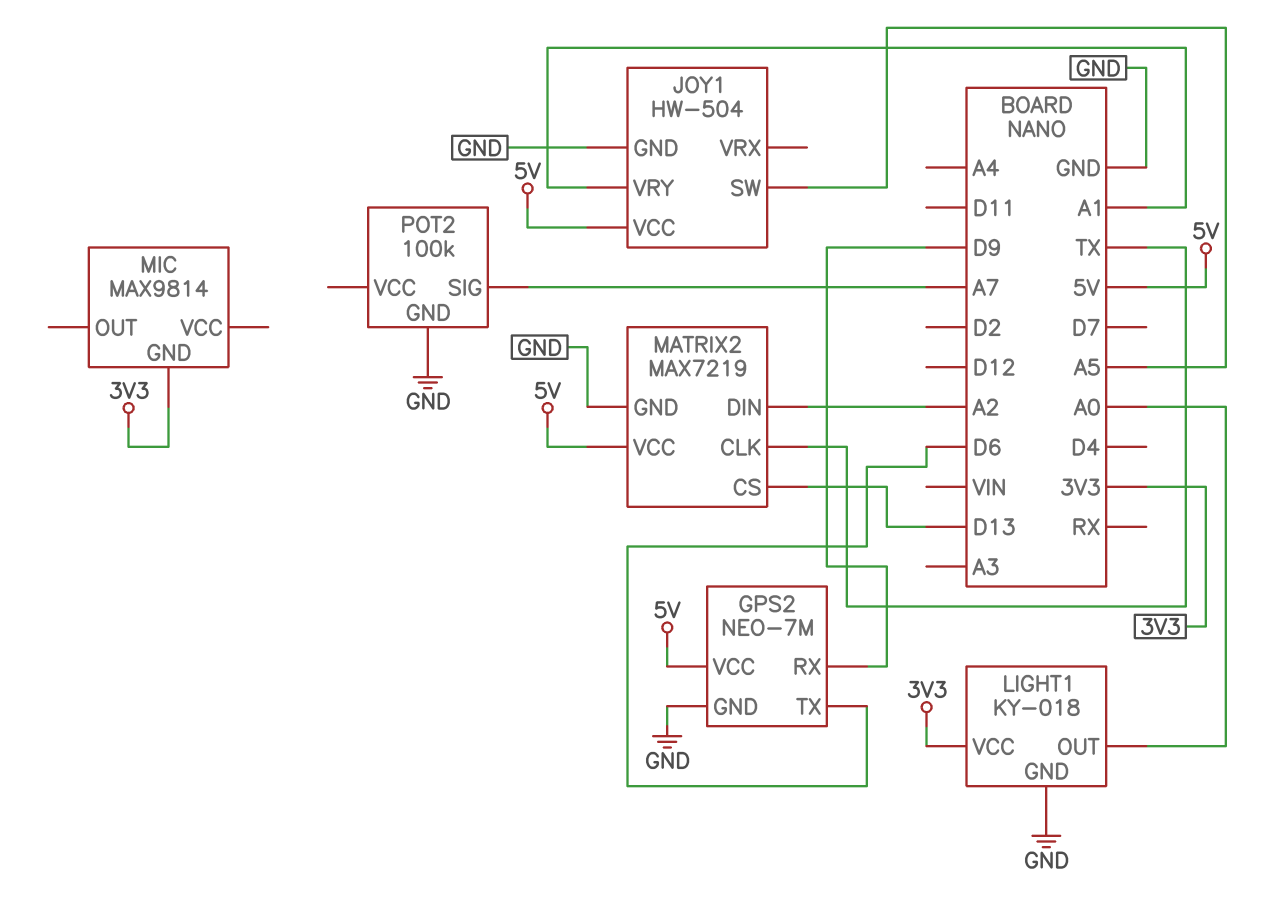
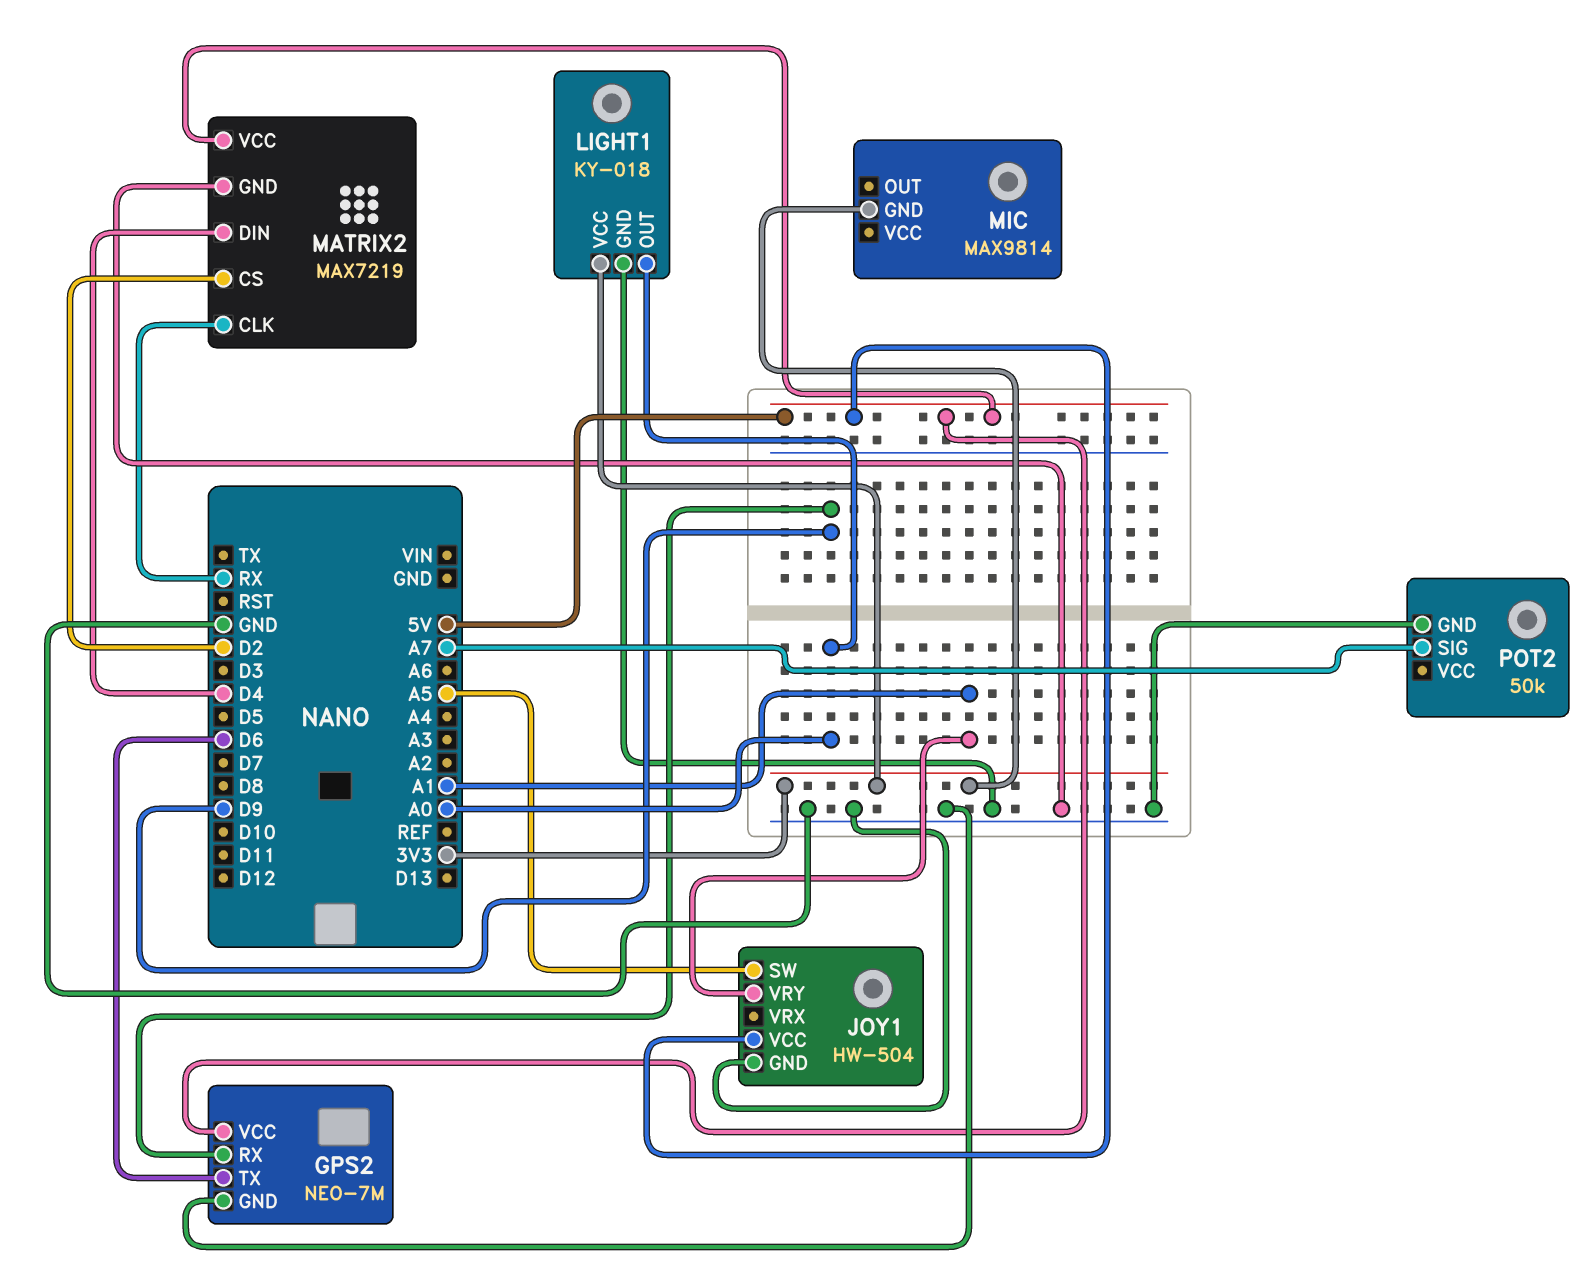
MATRIX2 pin CLK: TX -> RX
MATRIX2 pin CS: D13 -> D2
MATRIX2 pin DIN: A2 -> D4
POT2: 100k -> 50k

